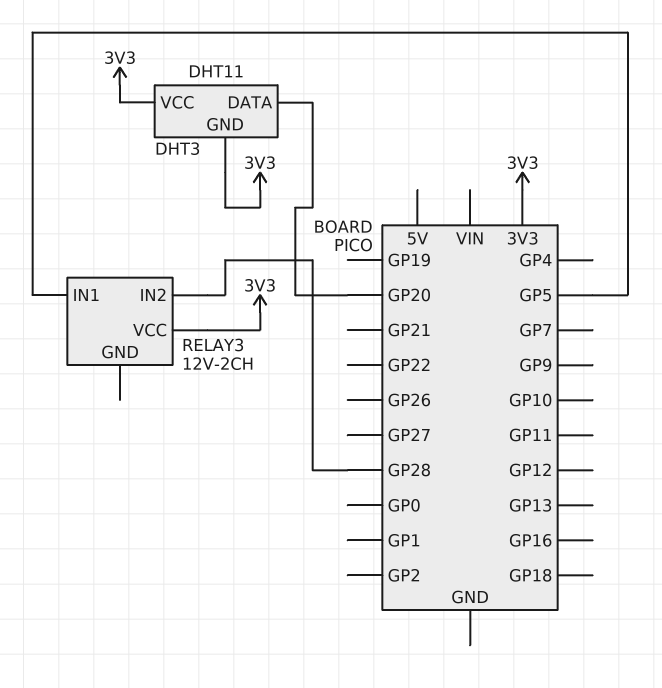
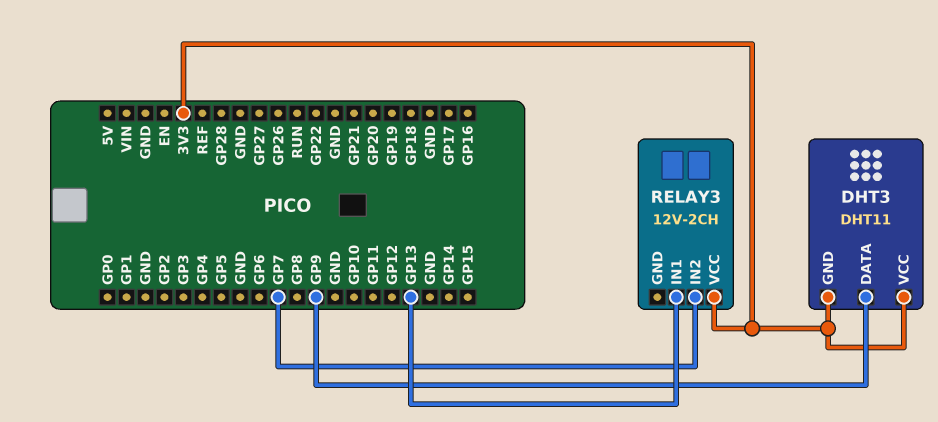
DHT3 pin DATA: GP20 -> GP9
RELAY3 pin IN1: GP5 -> GP13
RELAY3 pin IN2: GP28 -> GP7

